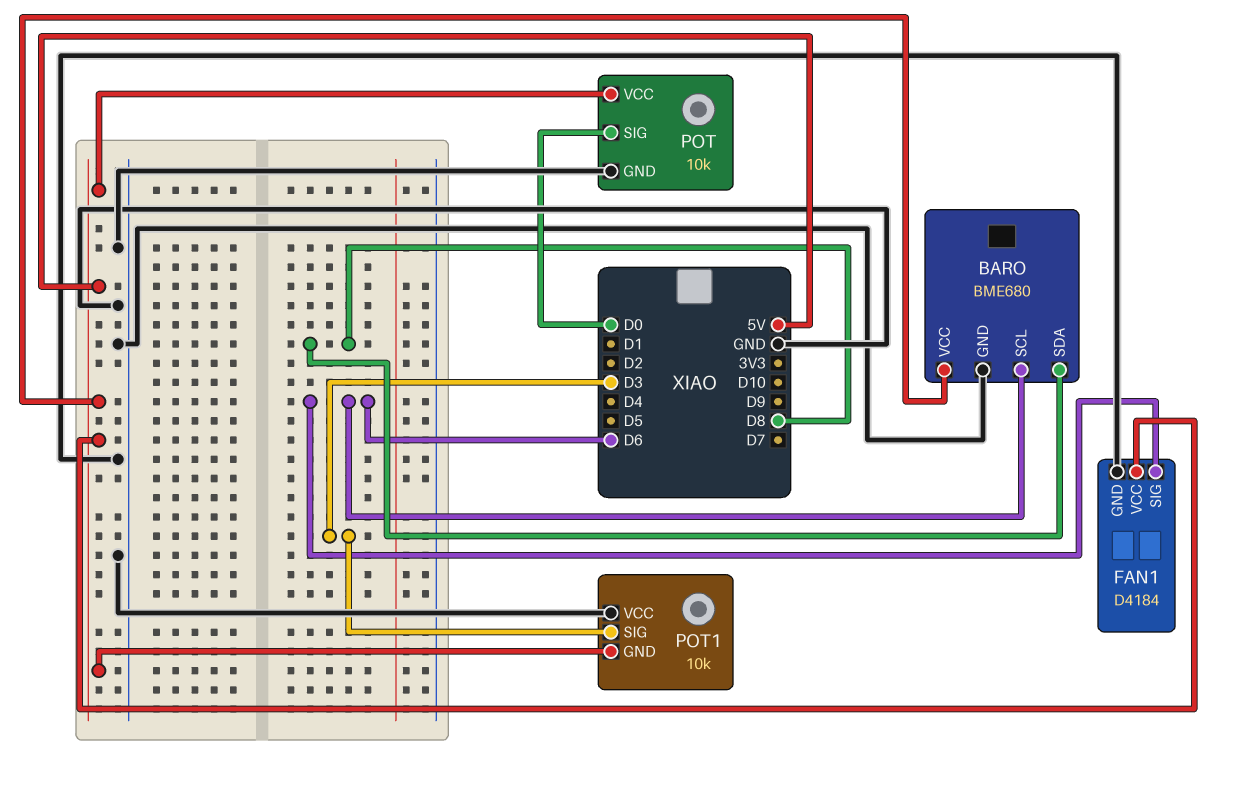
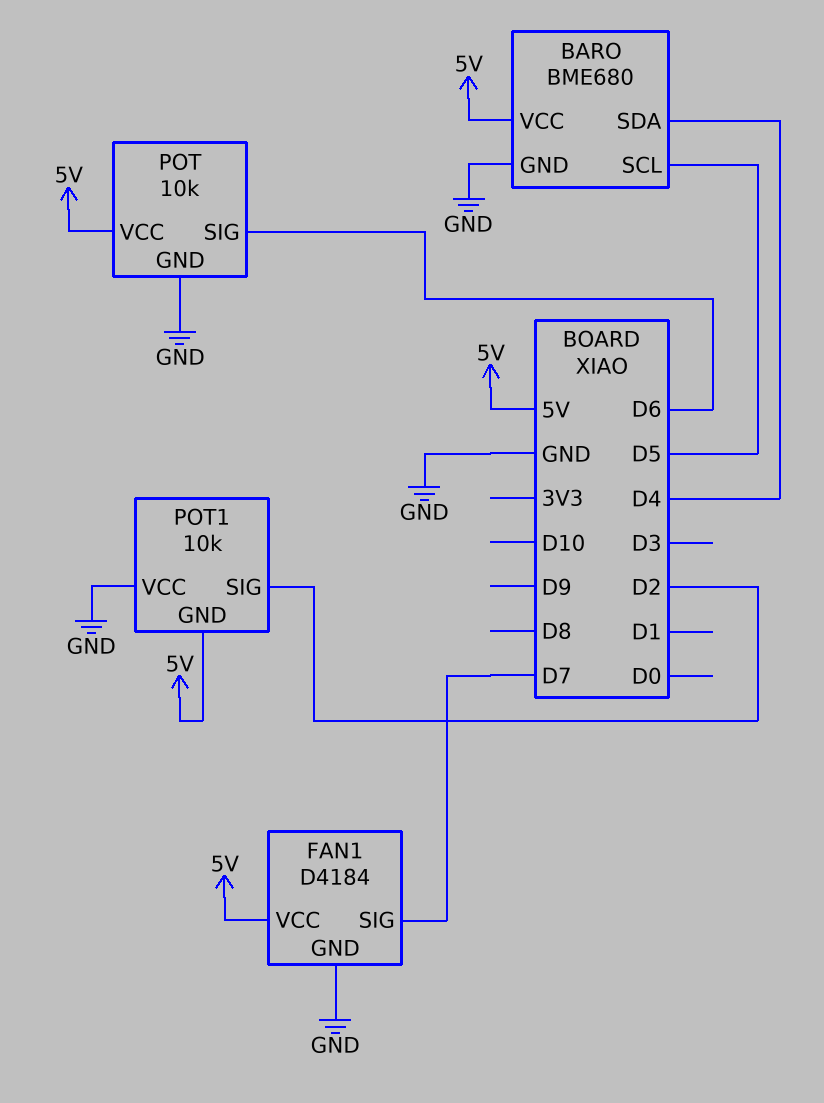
BARO pin SCL: D6 -> D5
BARO pin SDA: D8 -> D4
FAN1 pin SIG: D6 -> D7
POT pin SIG: D0 -> D6
POT1 pin SIG: D3 -> D2

